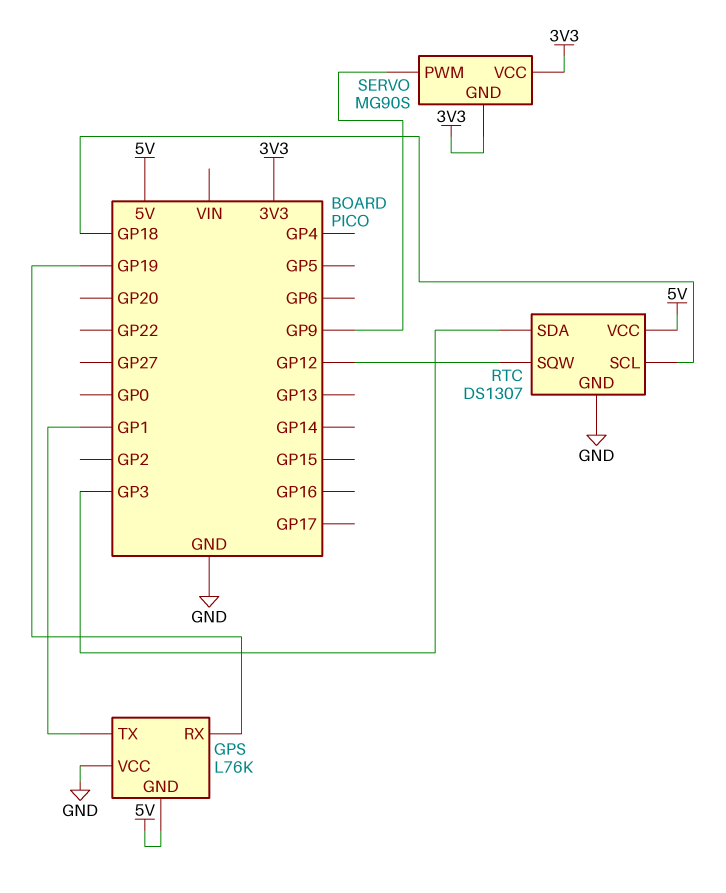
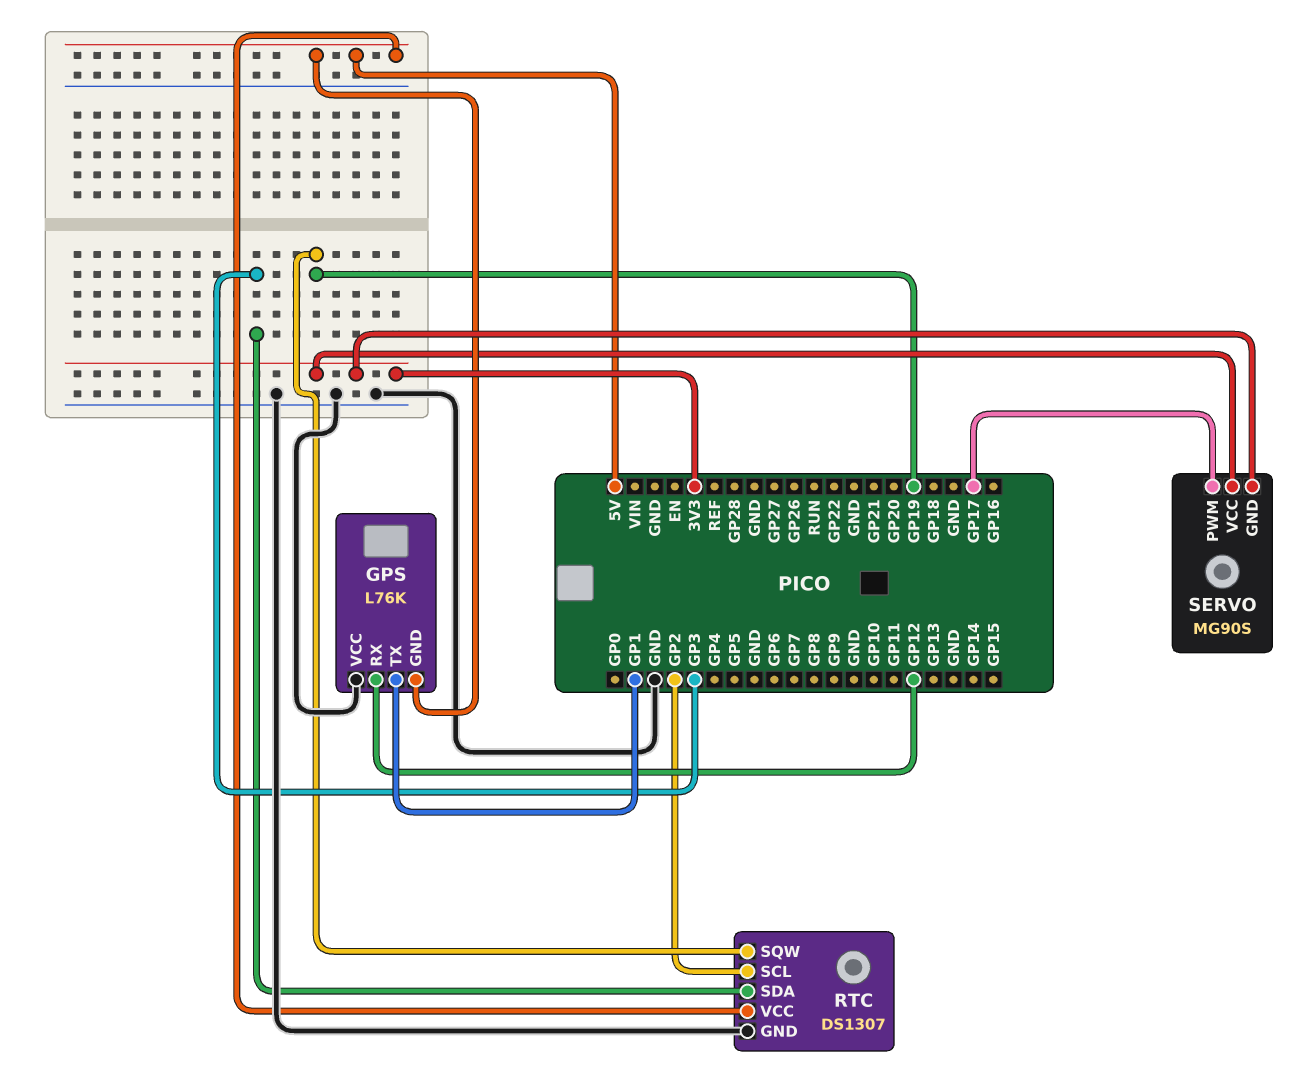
GPS pin RX: GP19 -> GP12
RTC pin SCL: GP18 -> GP2
RTC pin SQW: GP12 -> GP19
SERVO pin PWM: GP9 -> GP17

